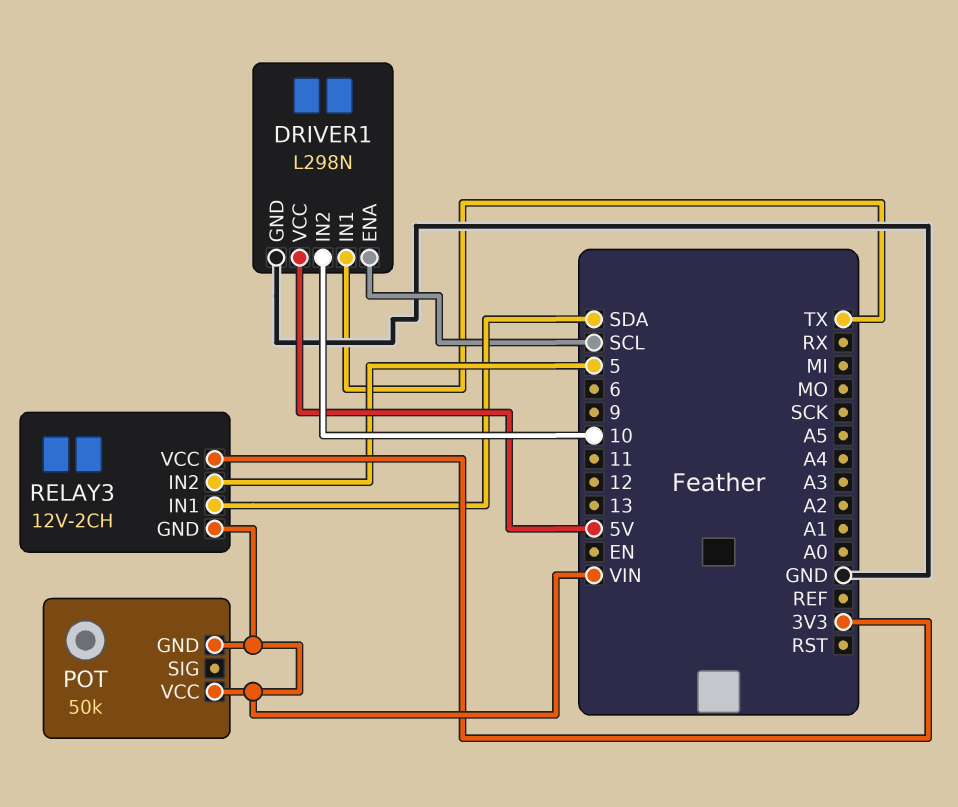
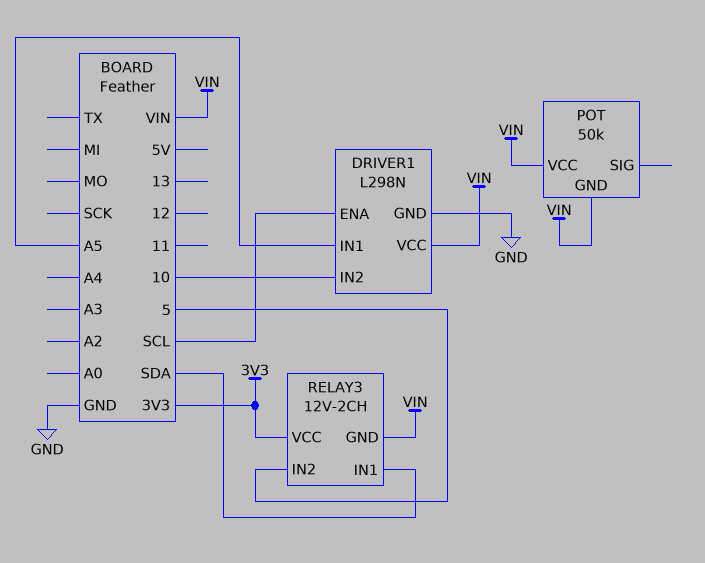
DRIVER1 pin IN1: TX -> A5
DRIVER1 pin VCC: 5V -> VIN

